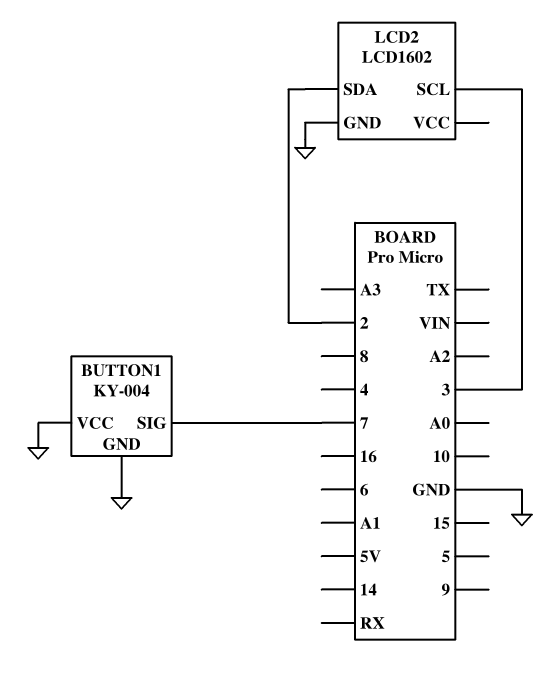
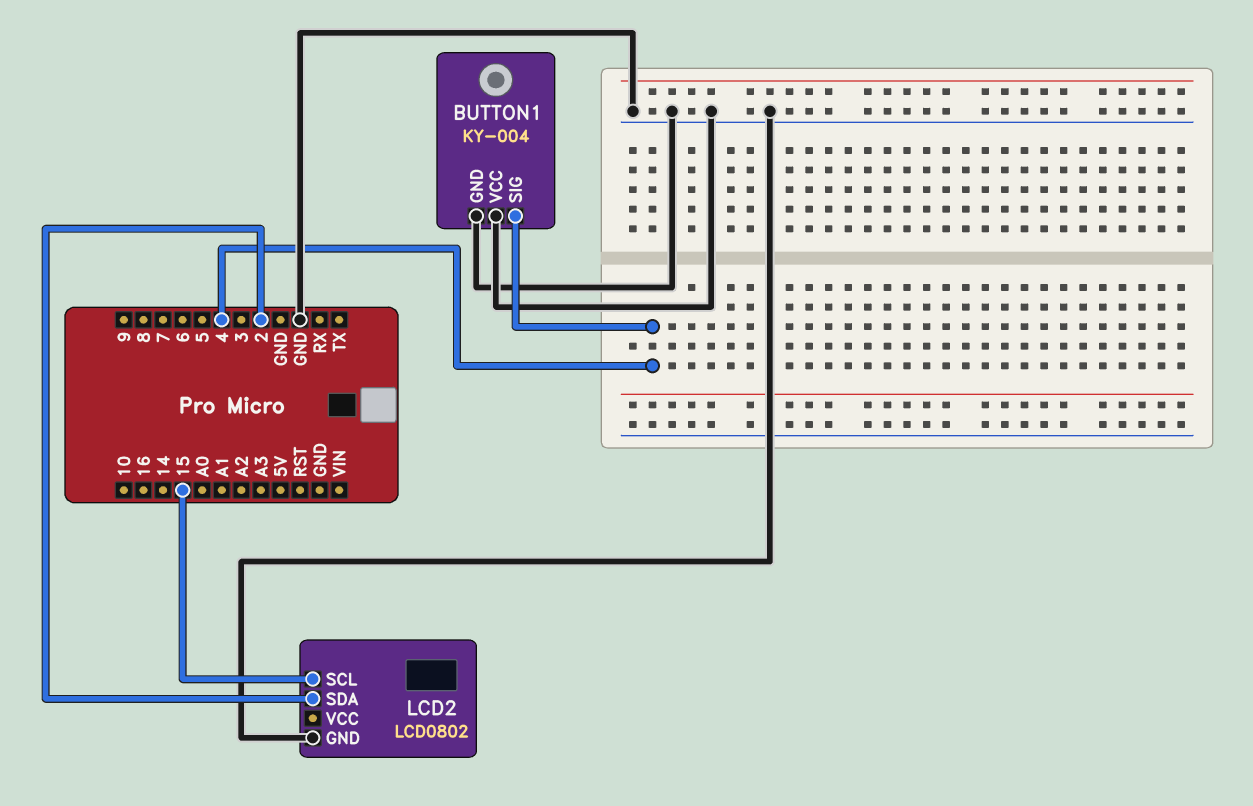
BUTTON1 pin SIG: 7 -> 4
LCD2: LCD1602 -> LCD0802
LCD2 pin SCL: 3 -> 15

